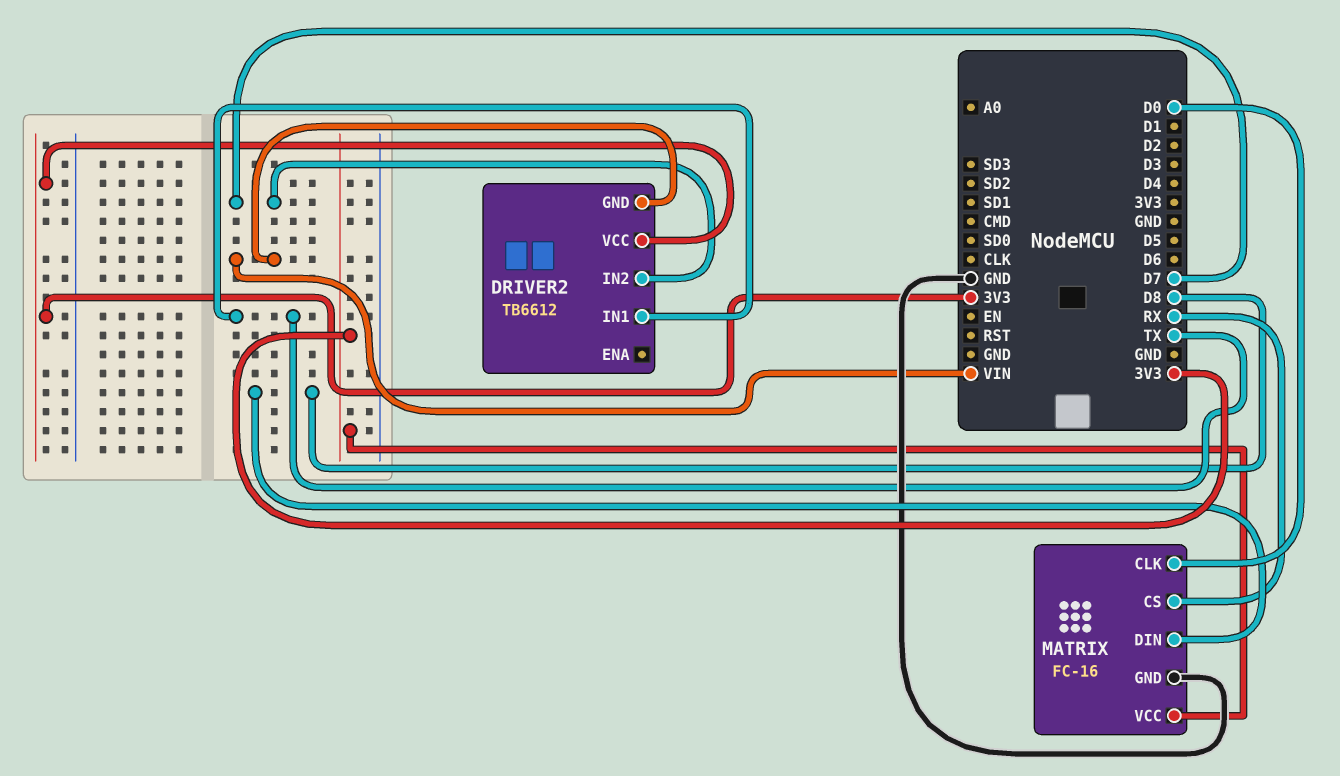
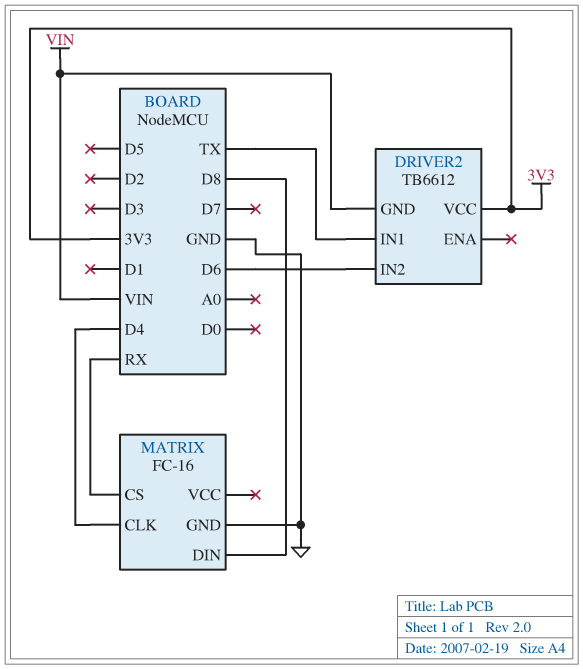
DRIVER2 pin IN2: D7 -> D6
MATRIX pin CLK: D0 -> D4
MATRIX pin VCC: 3V3 -> none

